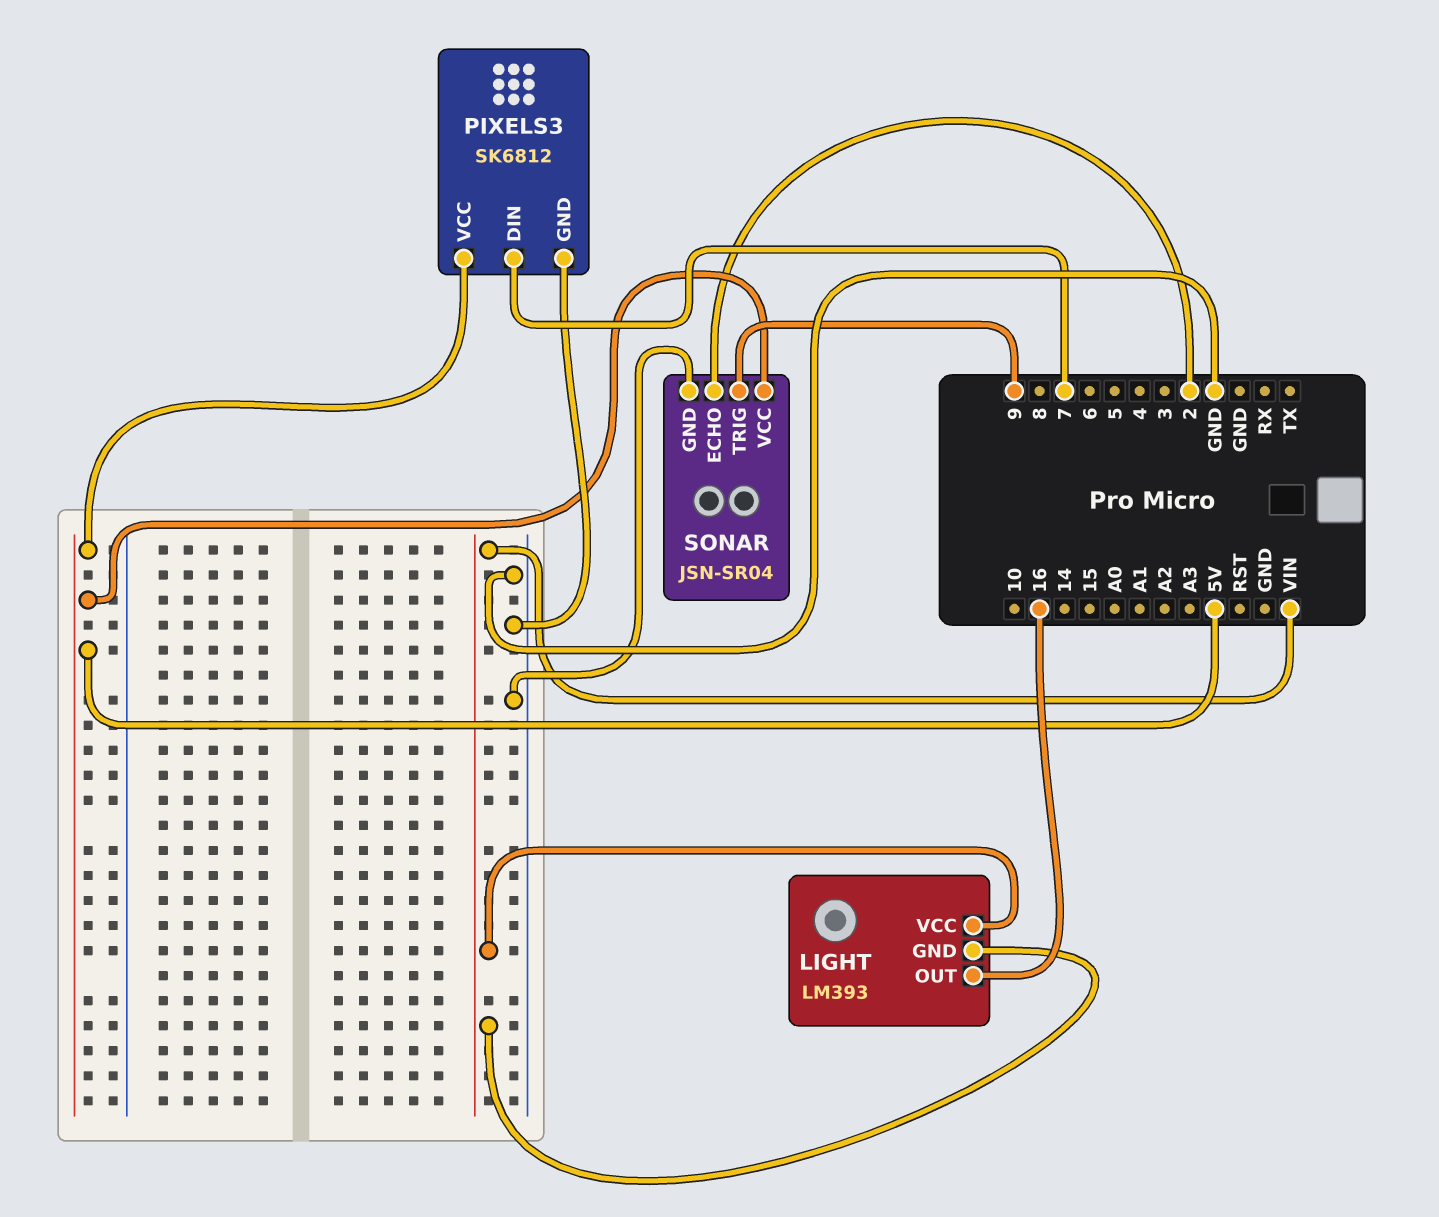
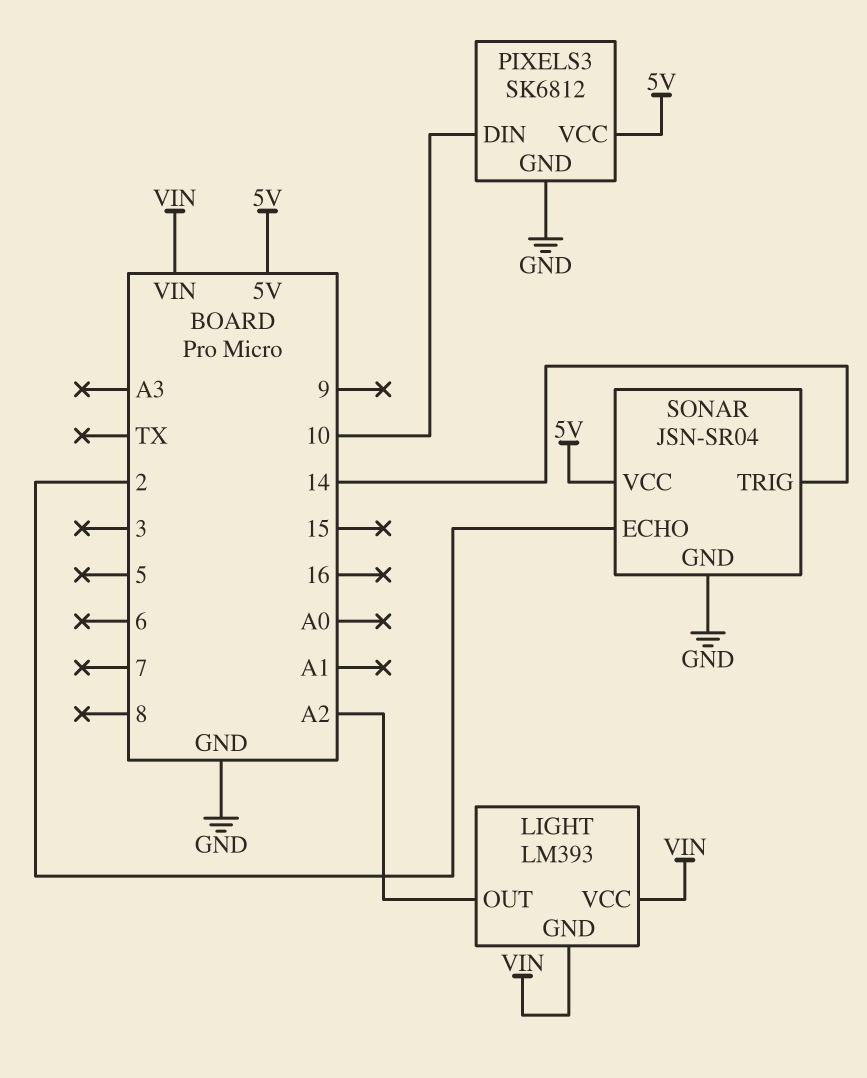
LIGHT pin OUT: 16 -> A2
PIXELS3 pin DIN: 7 -> 10
SONAR pin TRIG: 9 -> 14

